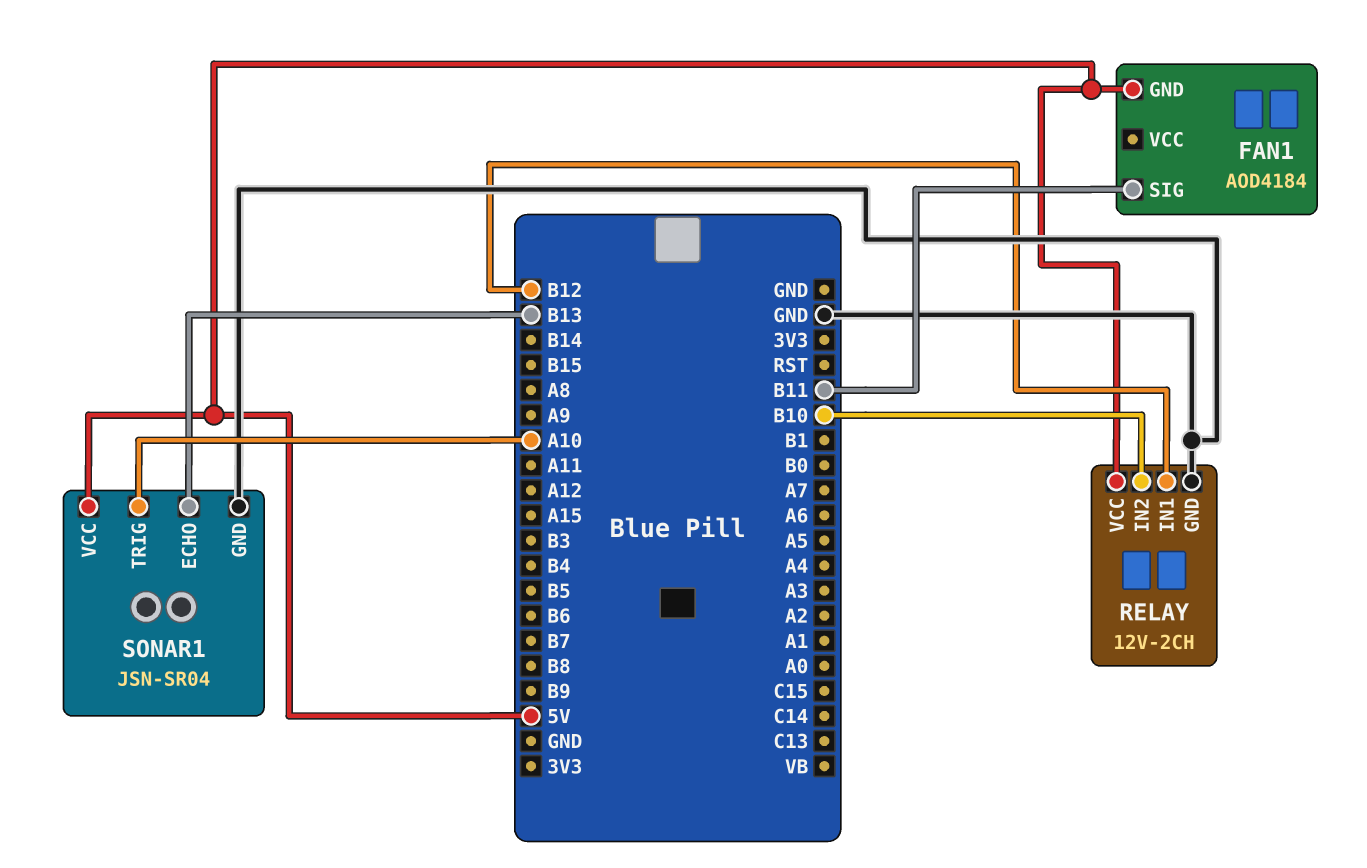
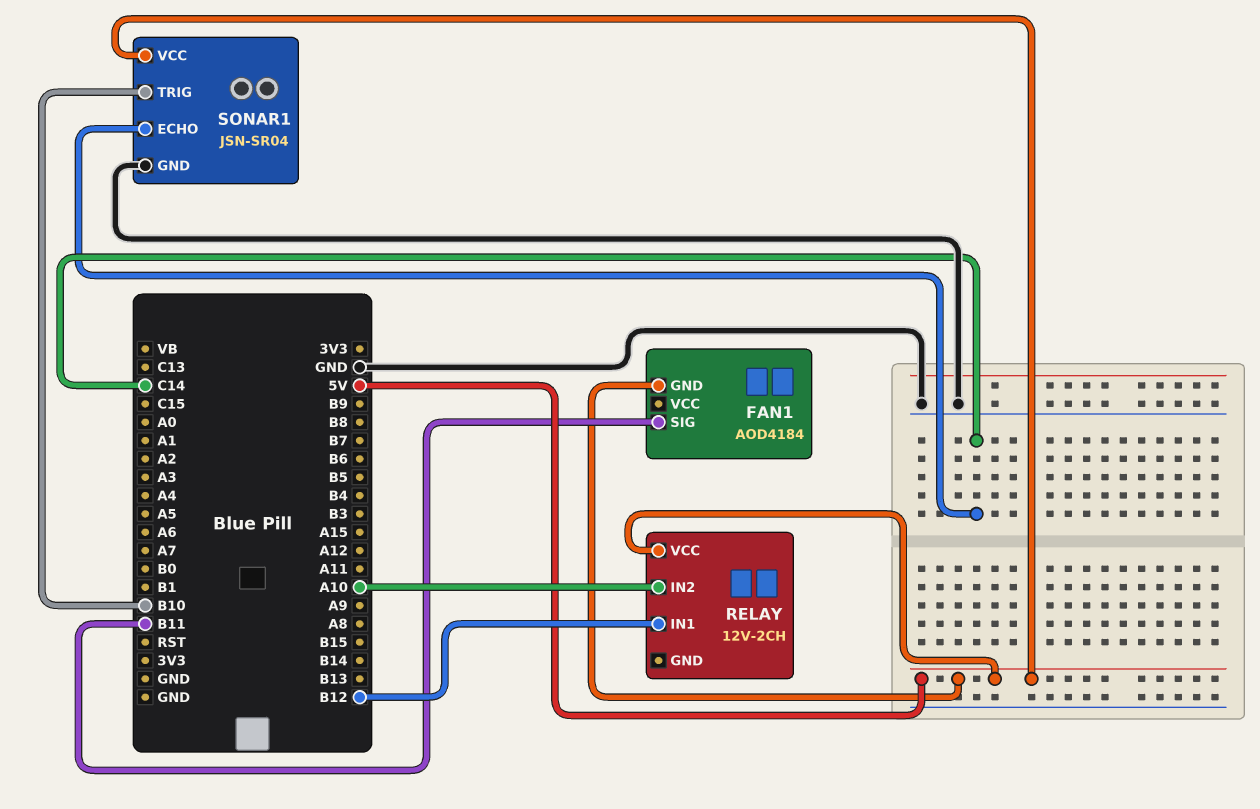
RELAY pin GND: GND -> none
RELAY pin IN2: B10 -> A10
SONAR1 pin ECHO: B13 -> C14
SONAR1 pin TRIG: A10 -> B10

